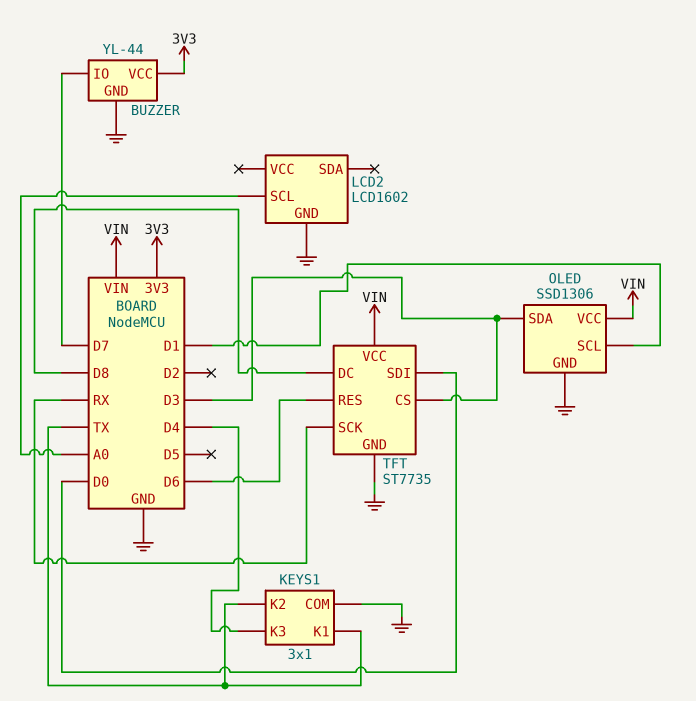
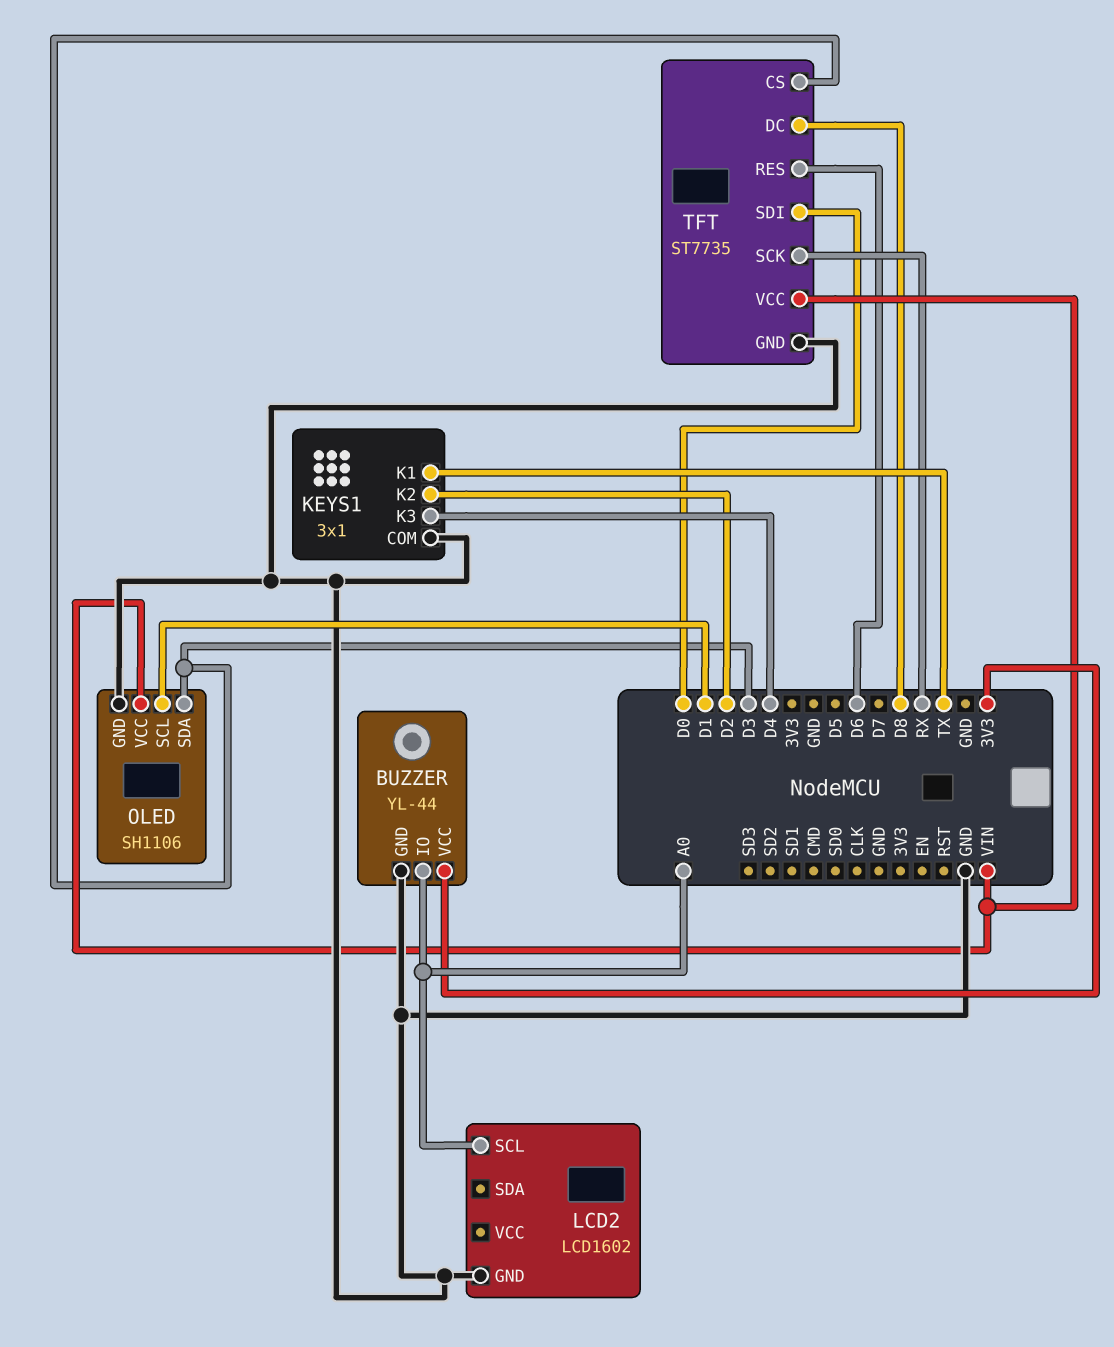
BUZZER pin IO: D7 -> A0
KEYS1 pin K2: TX -> D2
OLED: SSD1306 -> SH1106

